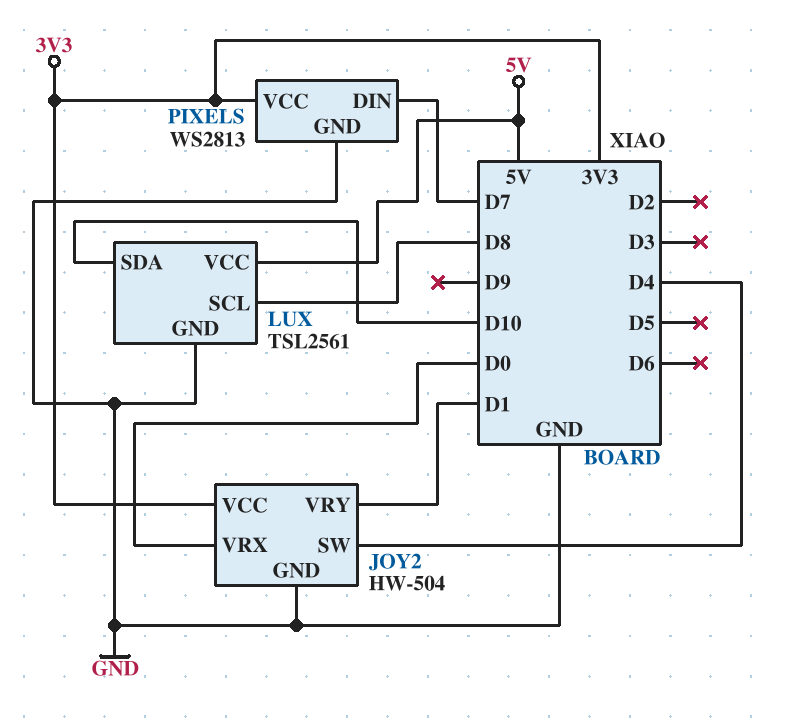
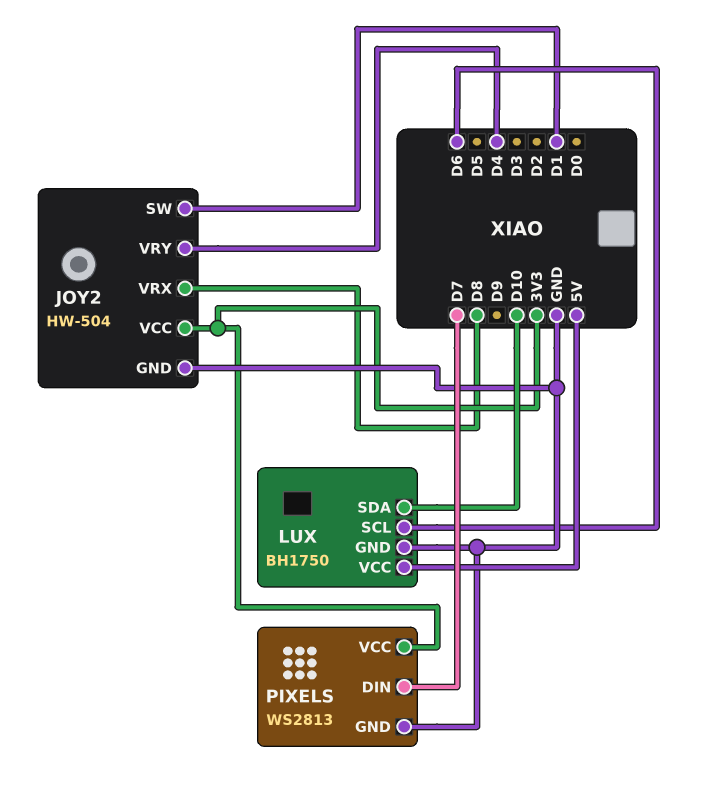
JOY2 pin SW: D4 -> D1
JOY2 pin VRX: D0 -> D8
JOY2 pin VRY: D1 -> D4
LUX: TSL2561 -> BH1750
LUX pin SCL: D8 -> D6

